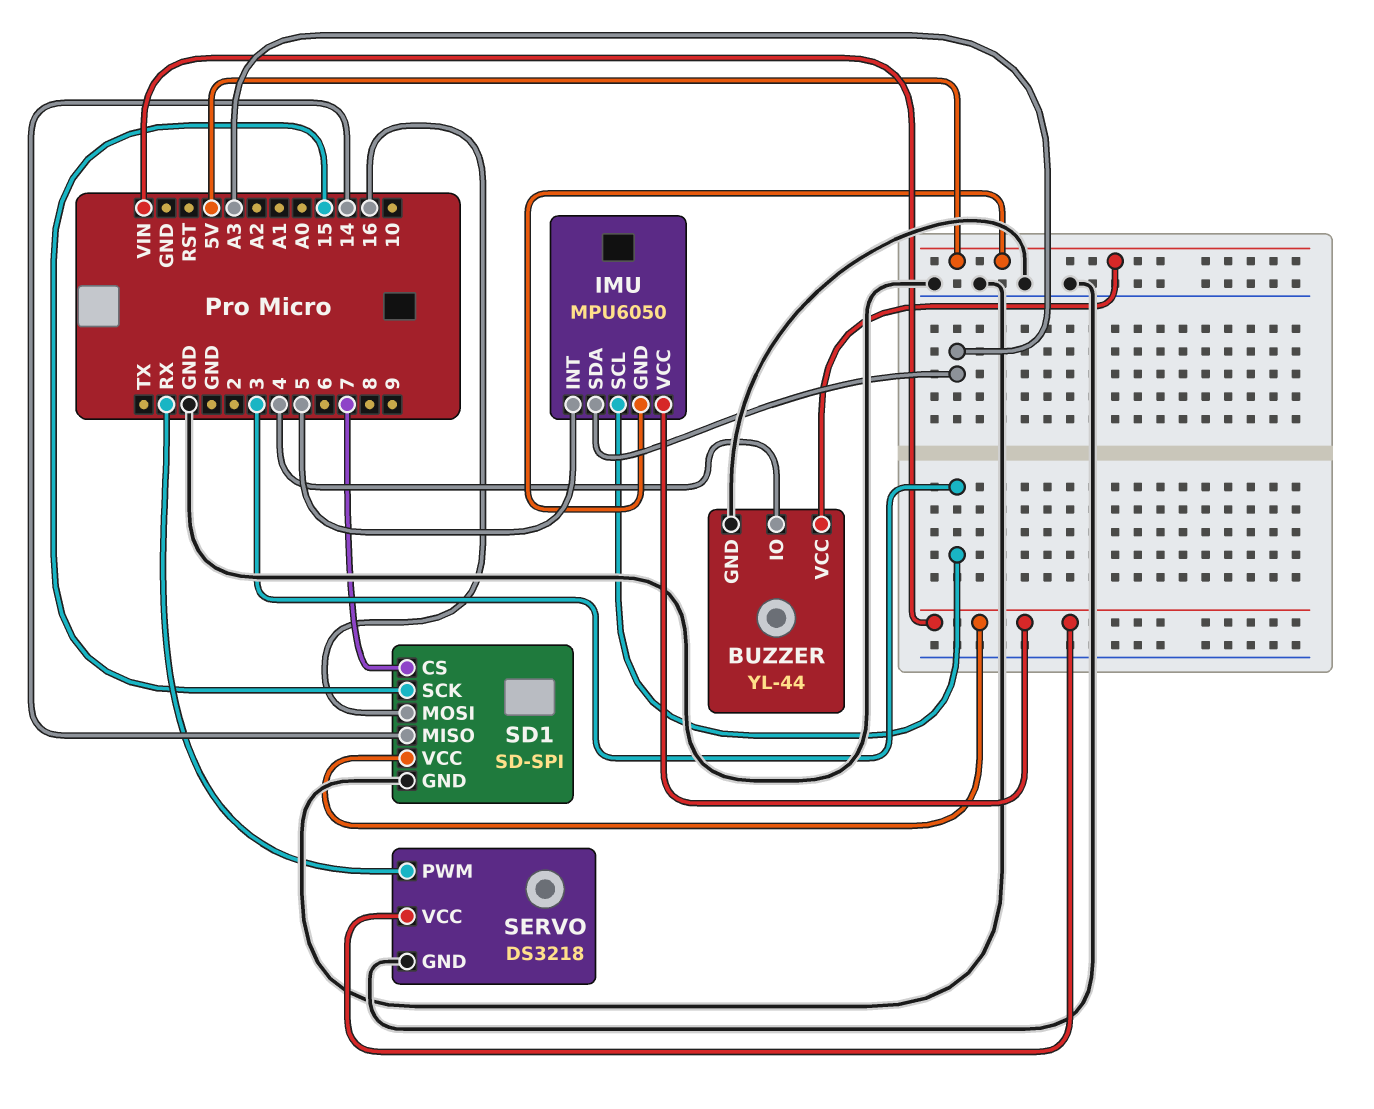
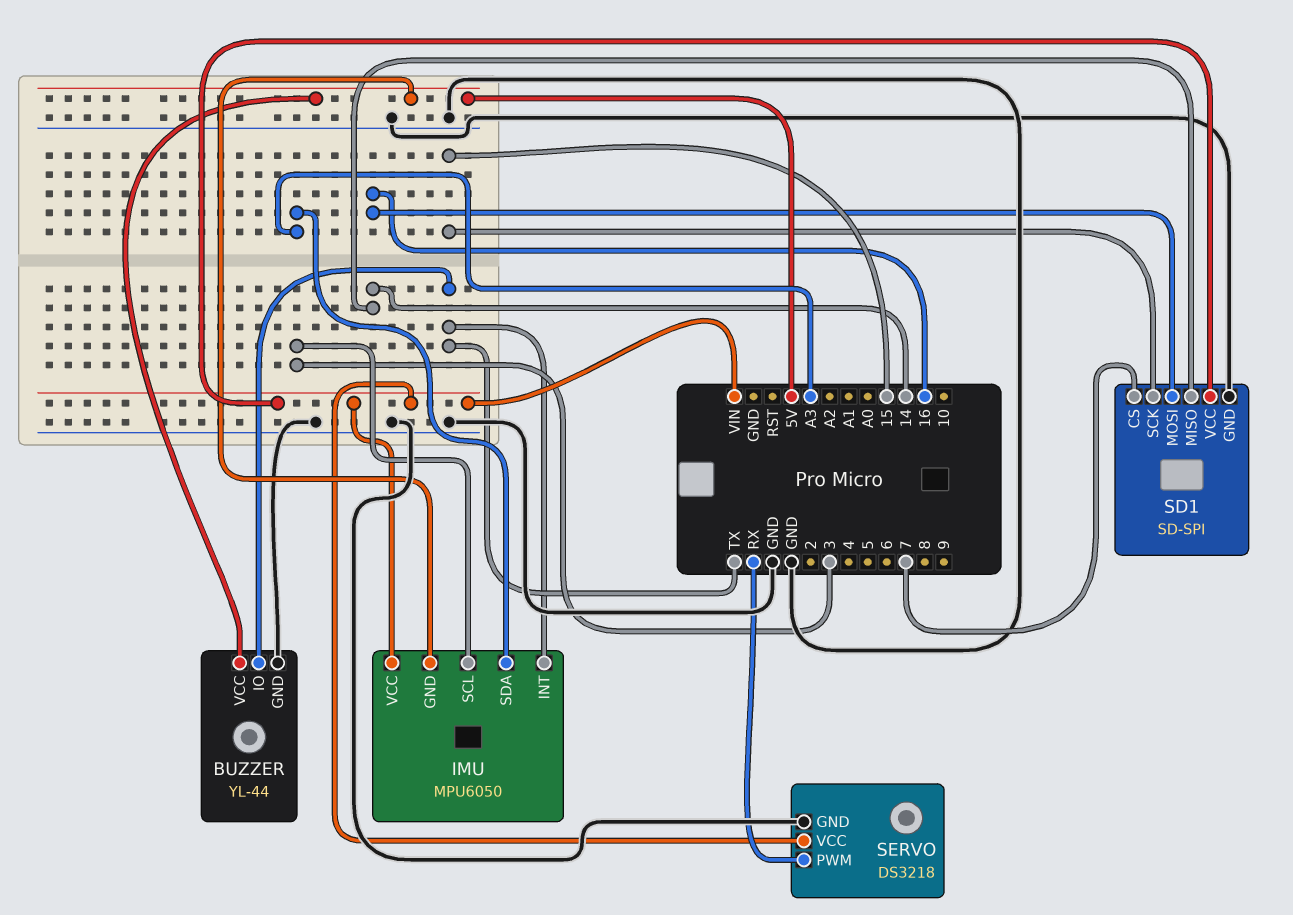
BUZZER pin IO: 4 -> TX
IMU pin INT: 5 -> TX

